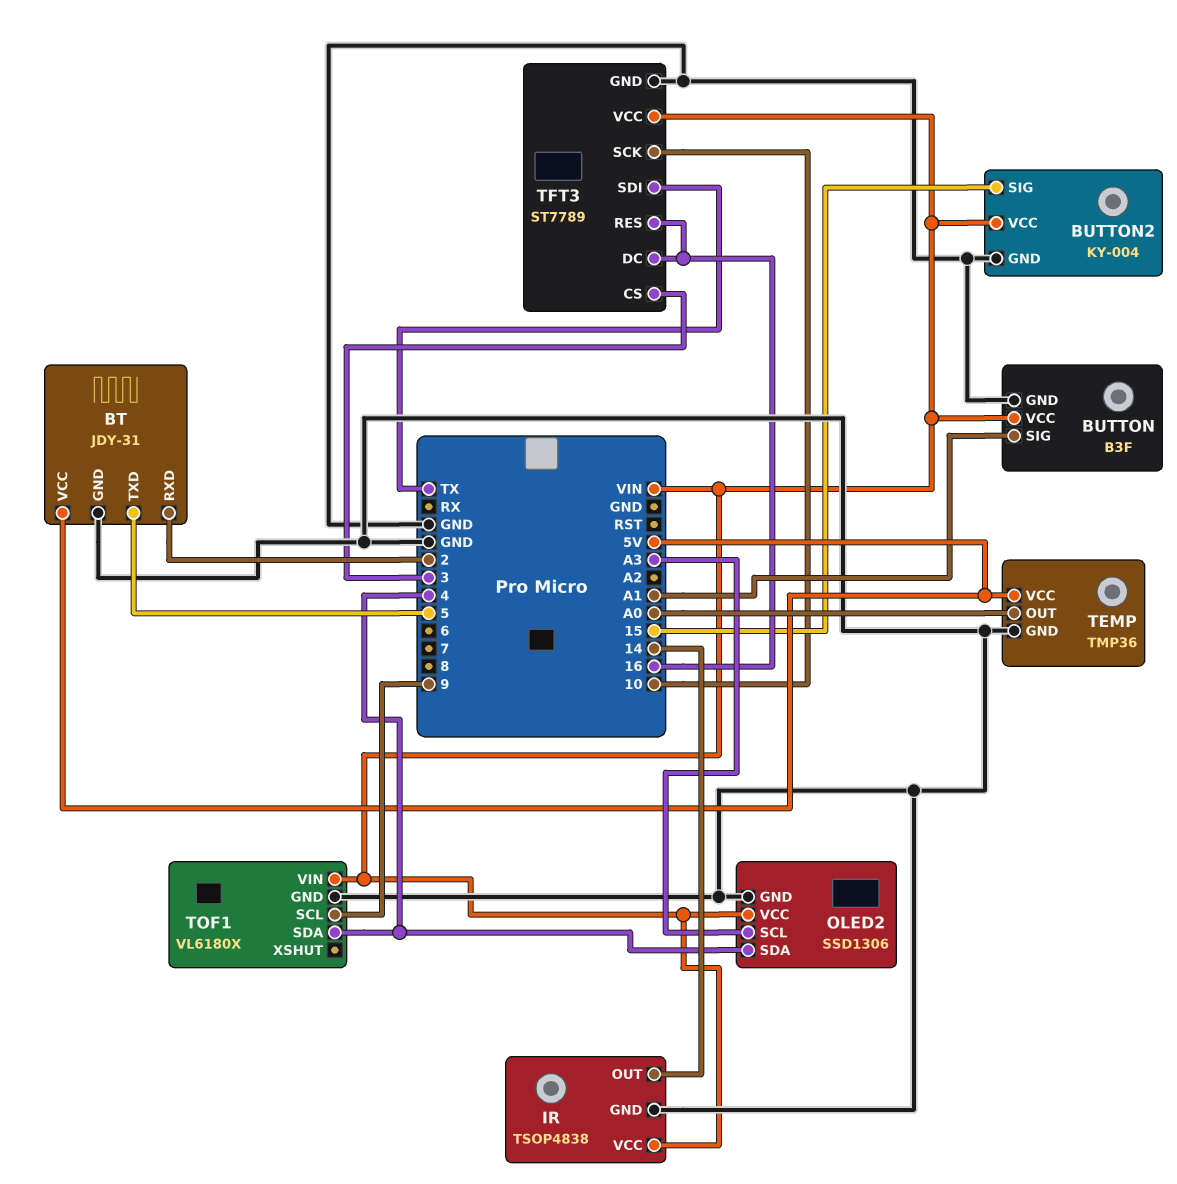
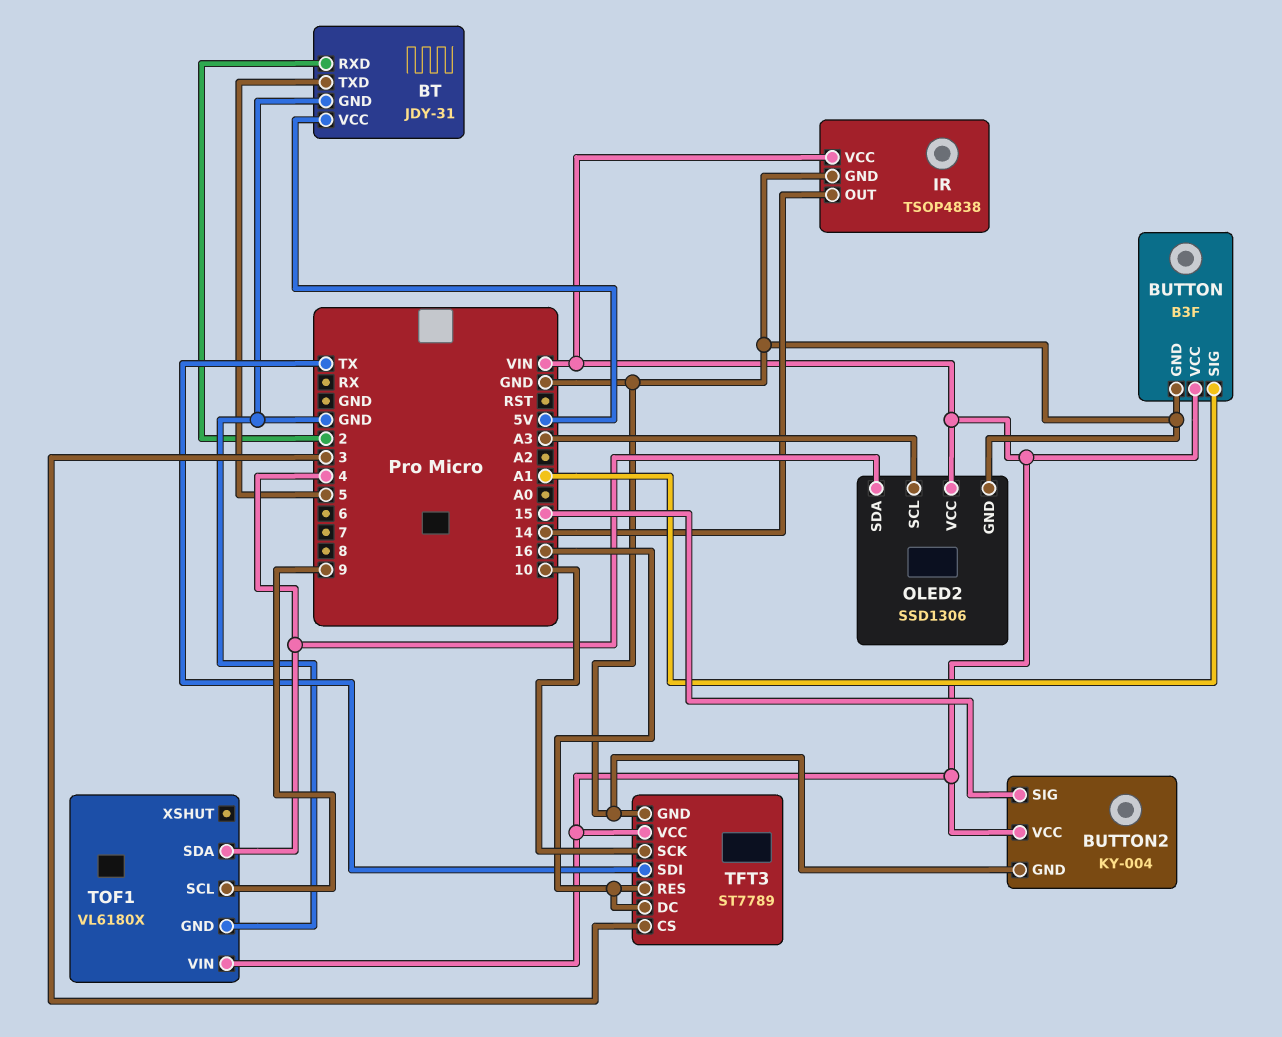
TEMP: TMP36 -> none
TEMP pin GND: GND -> none
TEMP pin OUT: A0 -> none
TEMP pin VCC: 5V -> none

